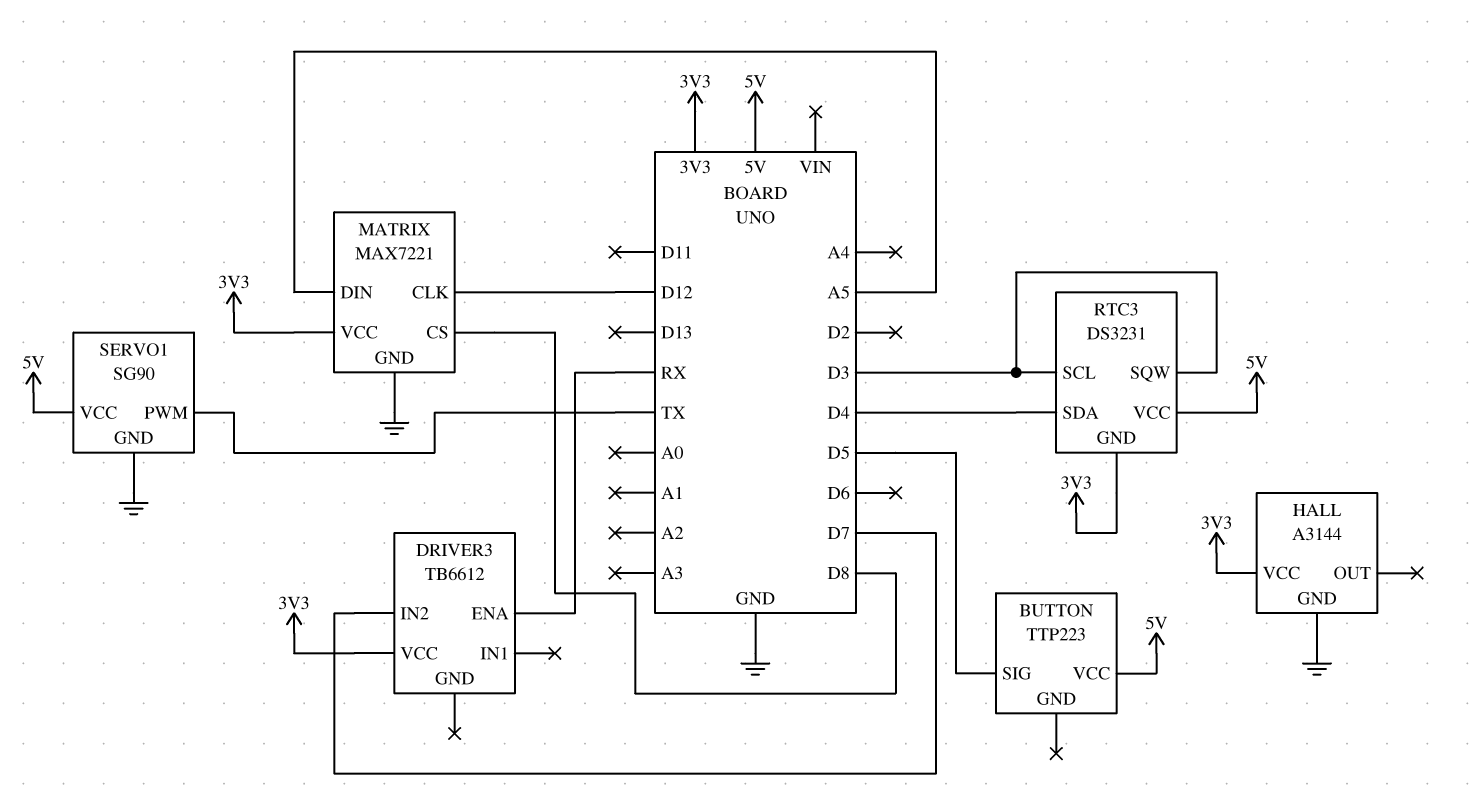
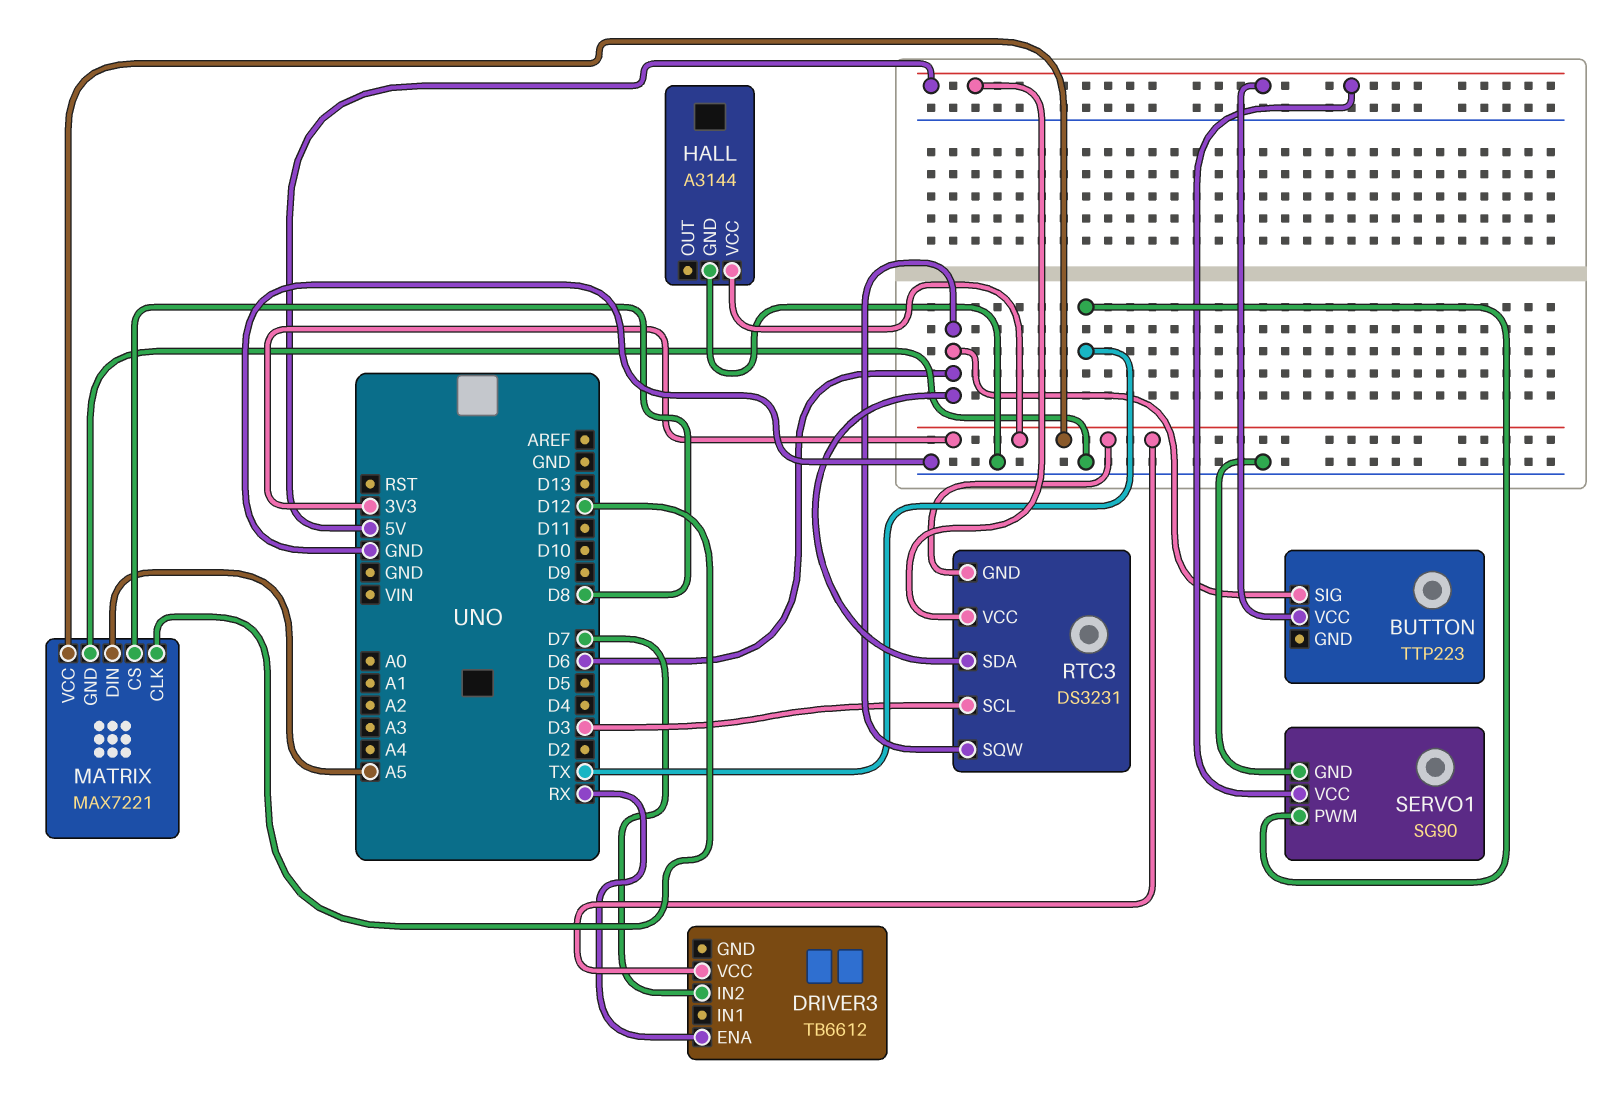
BUTTON pin SIG: D5 -> D6
RTC3 pin SDA: D4 -> D6
RTC3 pin SQW: D3 -> D6

